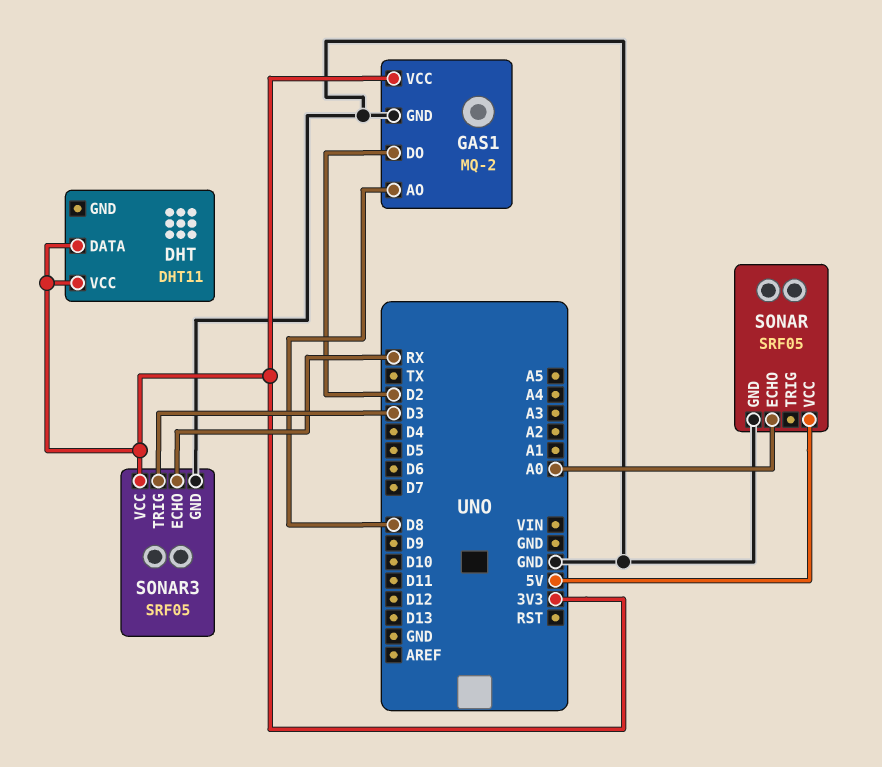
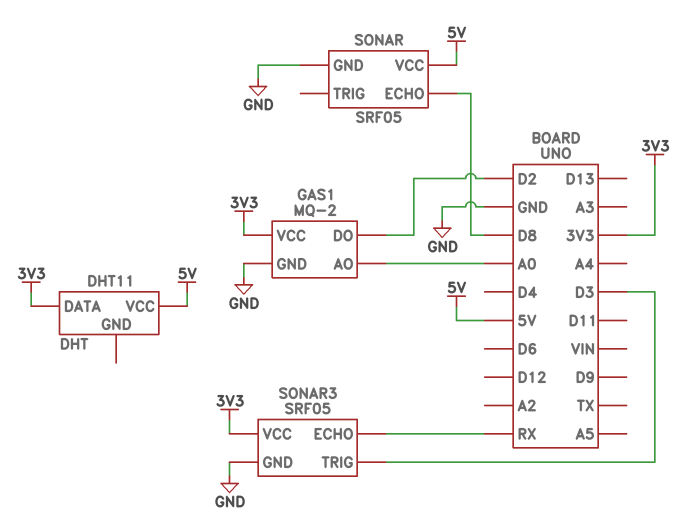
DHT pin VCC: 3V3 -> 5V
GAS1 pin AO: D8 -> A0
SONAR pin ECHO: A0 -> D8

